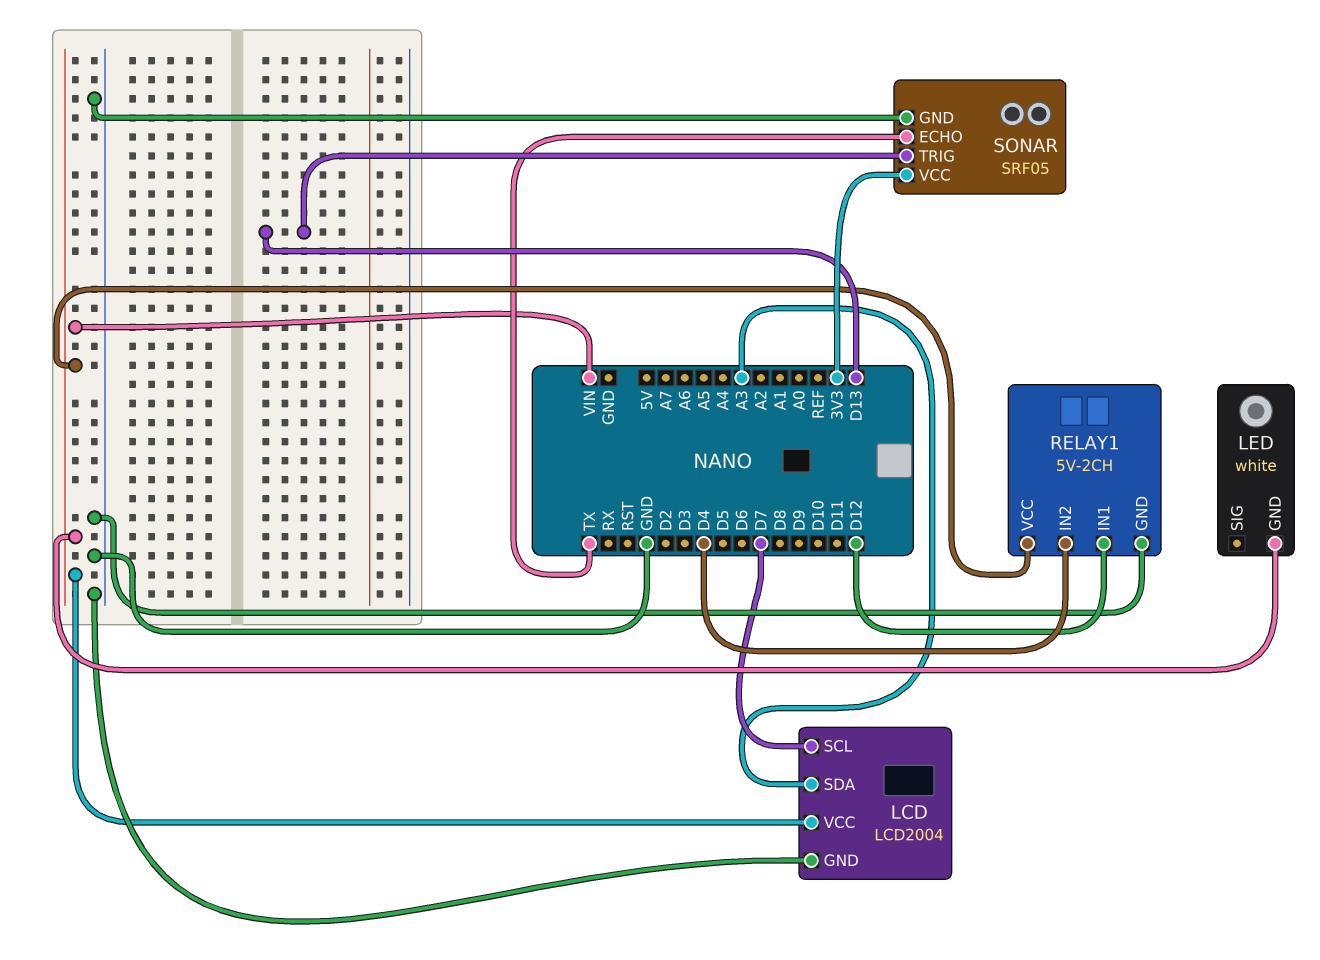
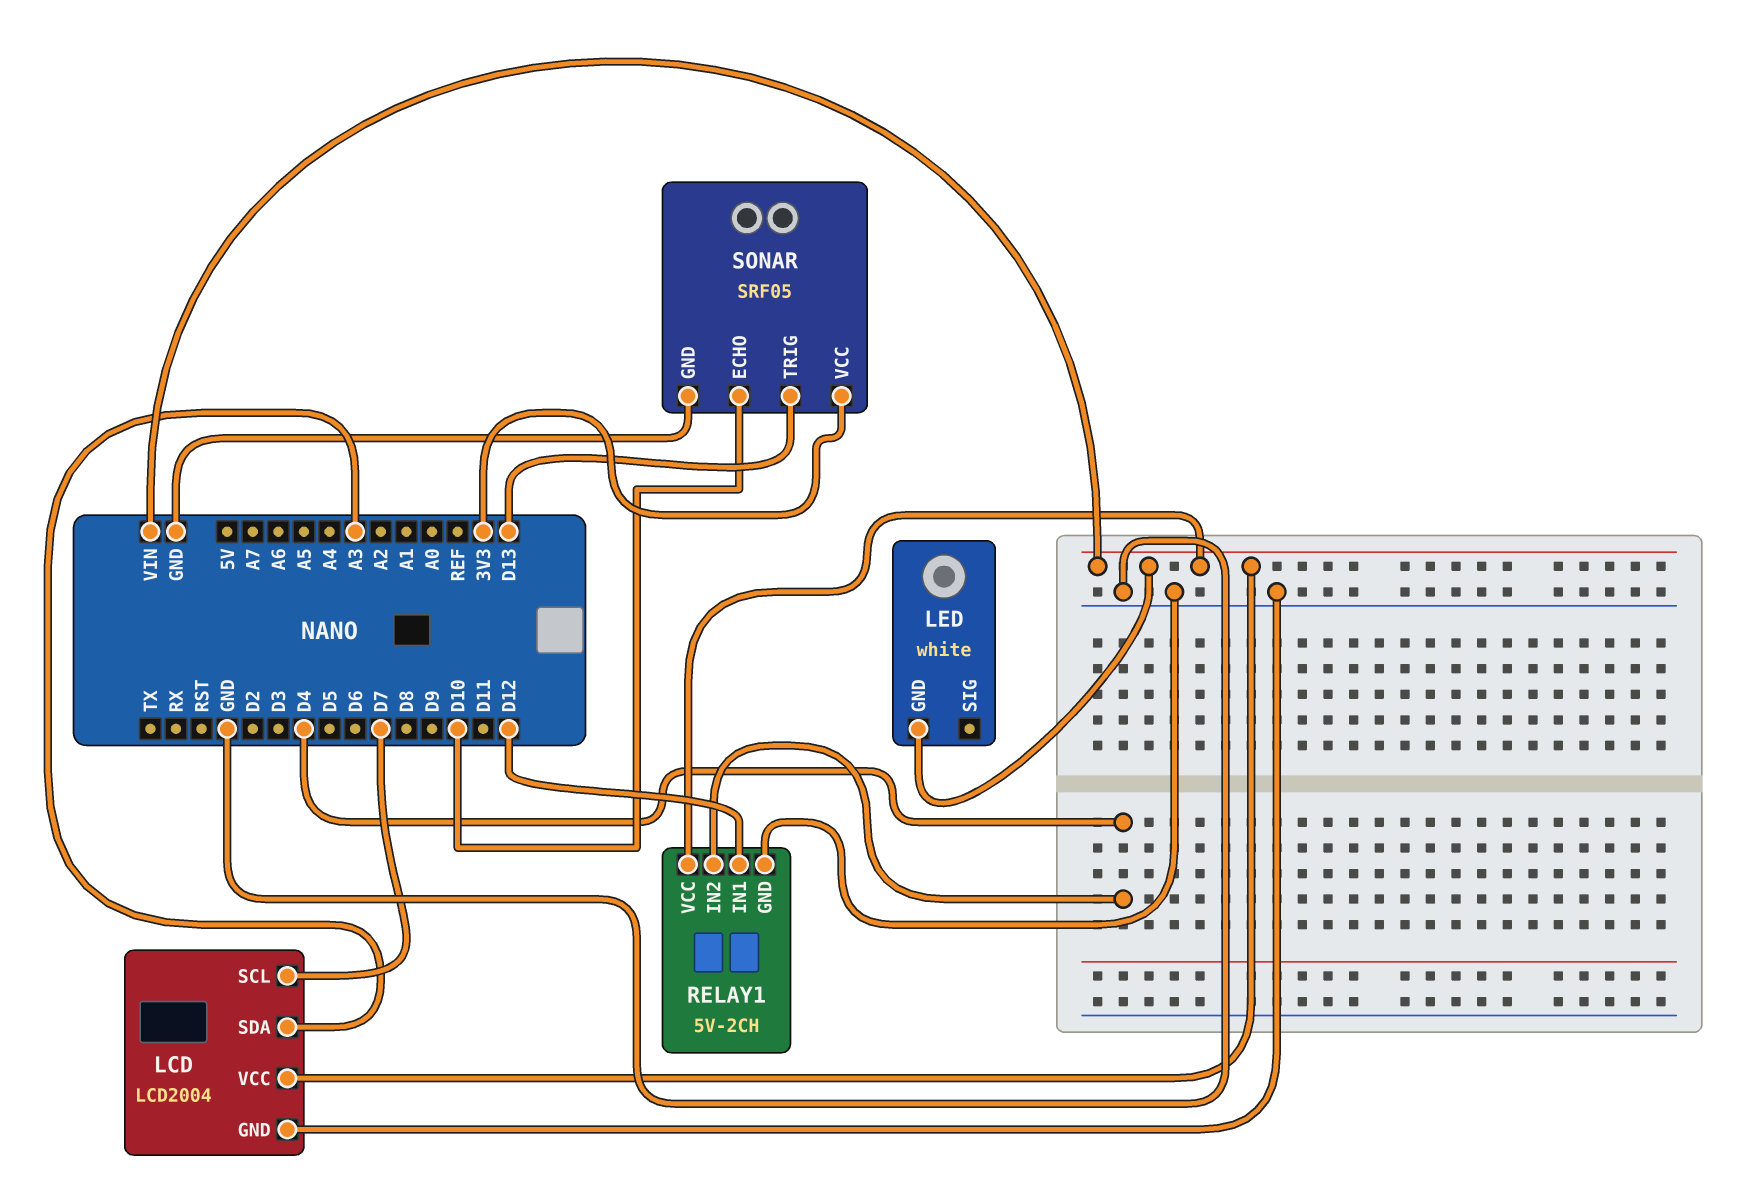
SONAR pin ECHO: TX -> D10

